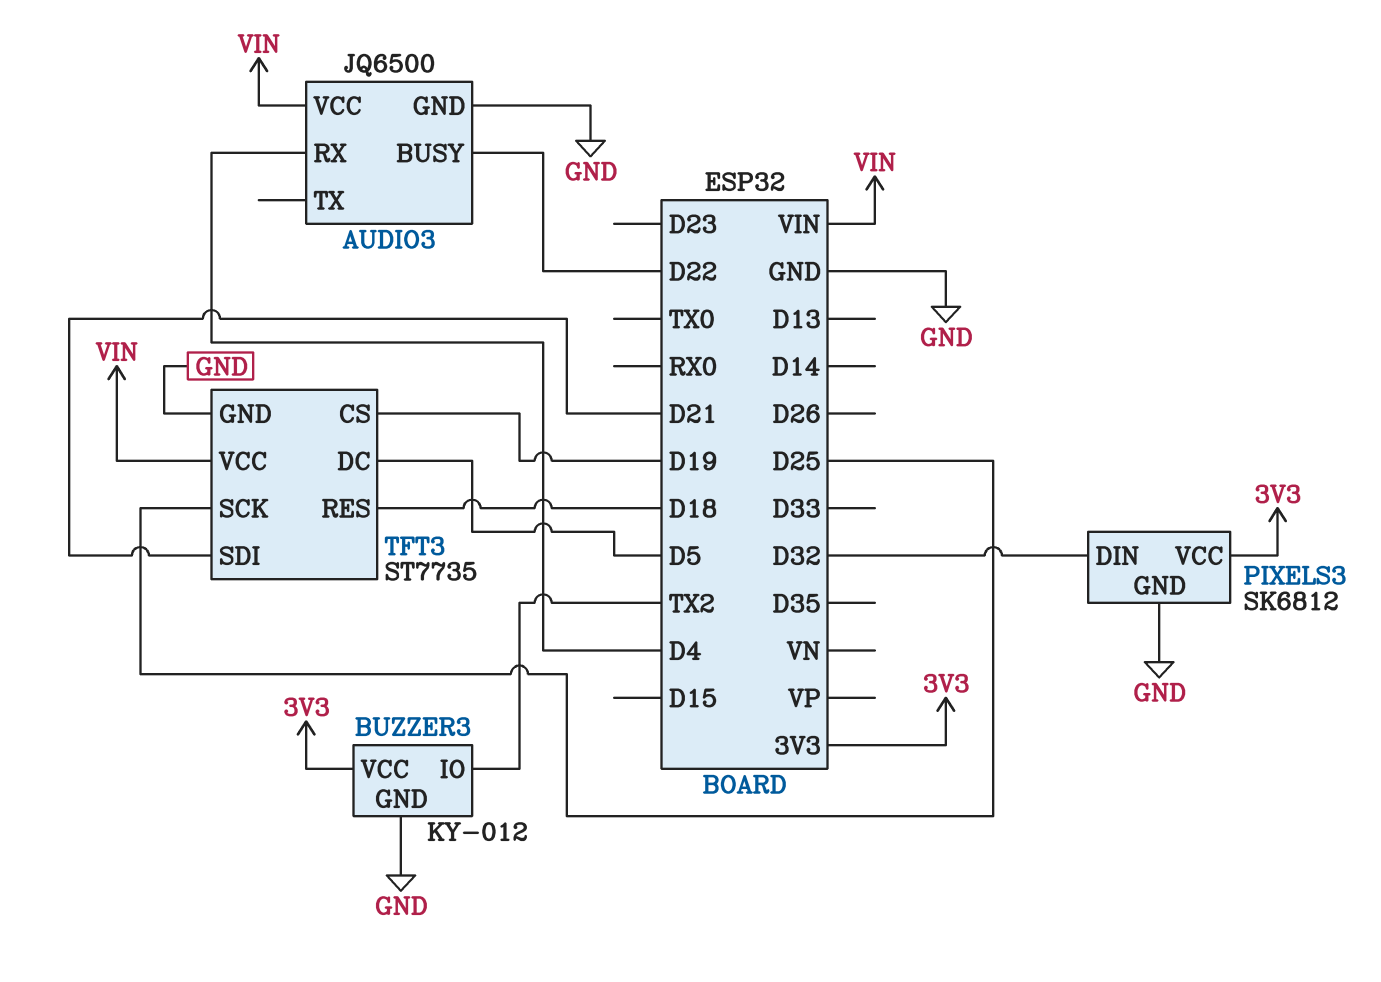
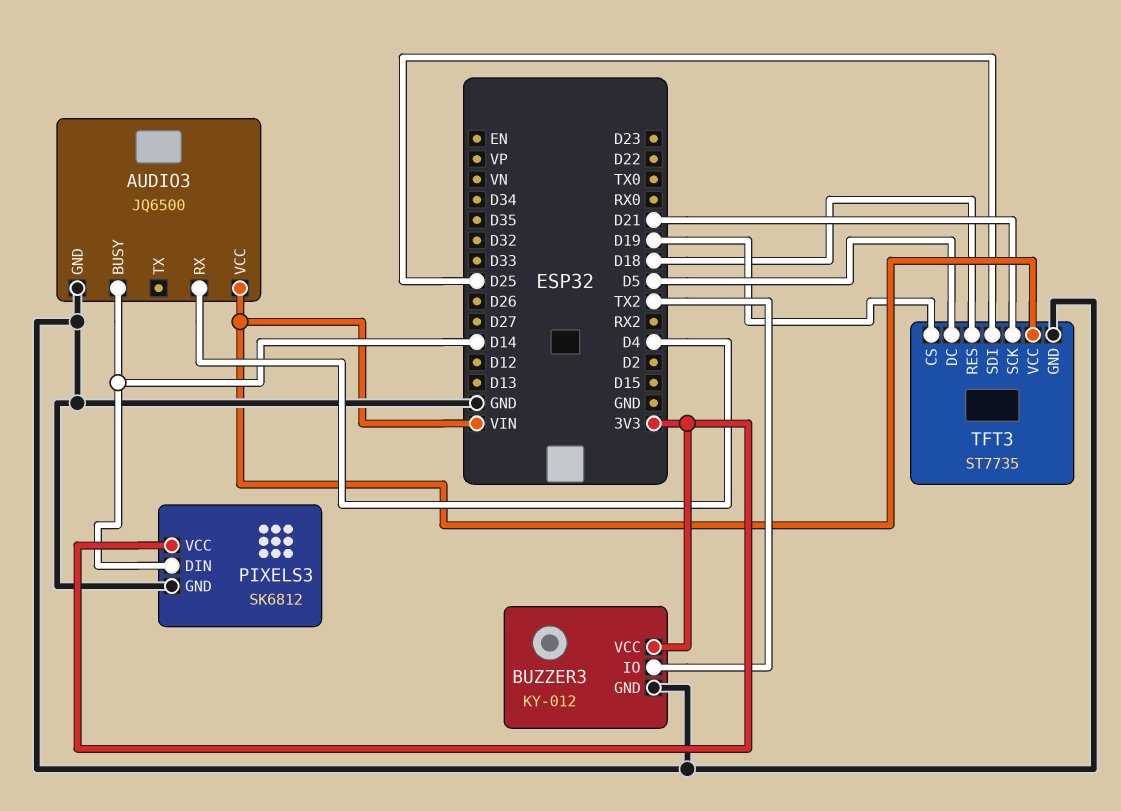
AUDIO3 pin BUSY: D22 -> D14
PIXELS3 pin DIN: D32 -> D14
TFT3 pin SCK: D25 -> D21
TFT3 pin SDI: D21 -> D25

